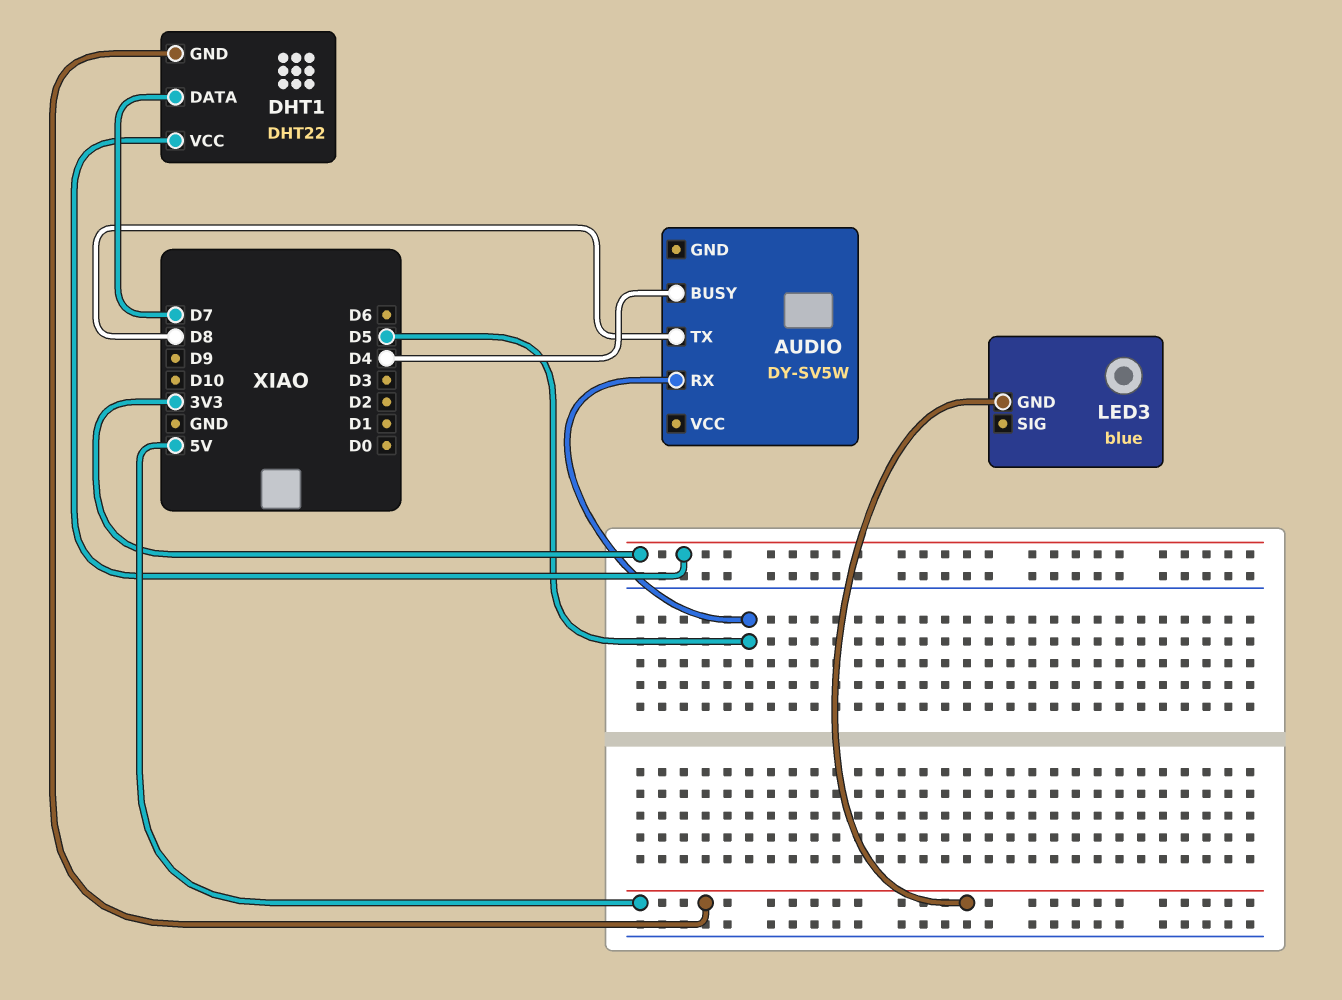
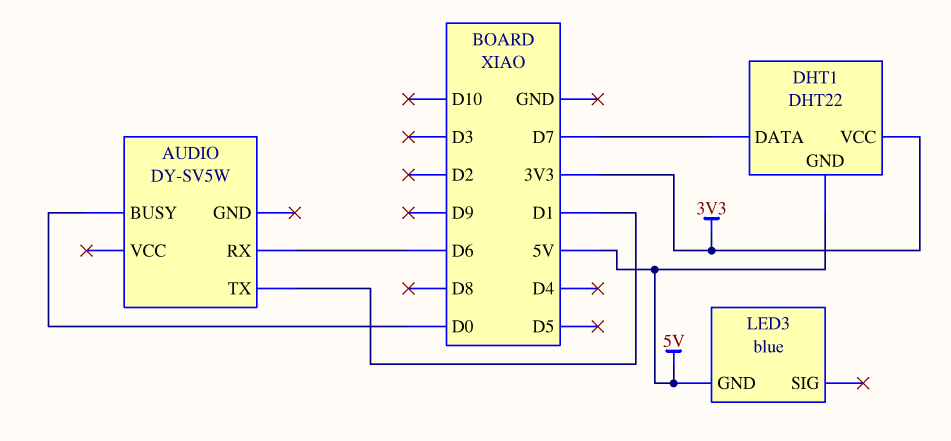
AUDIO pin BUSY: D4 -> D0
AUDIO pin RX: D5 -> D6
AUDIO pin TX: D8 -> D1

